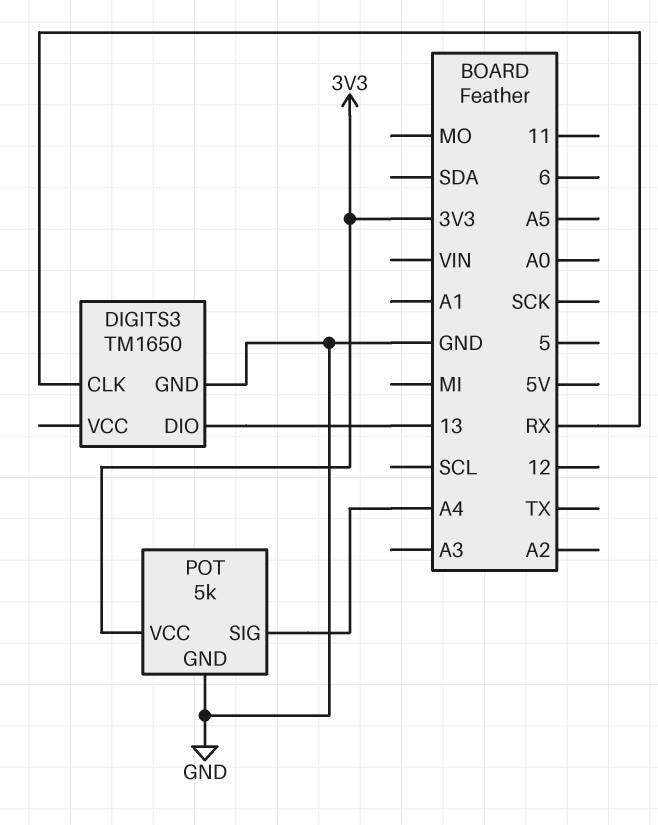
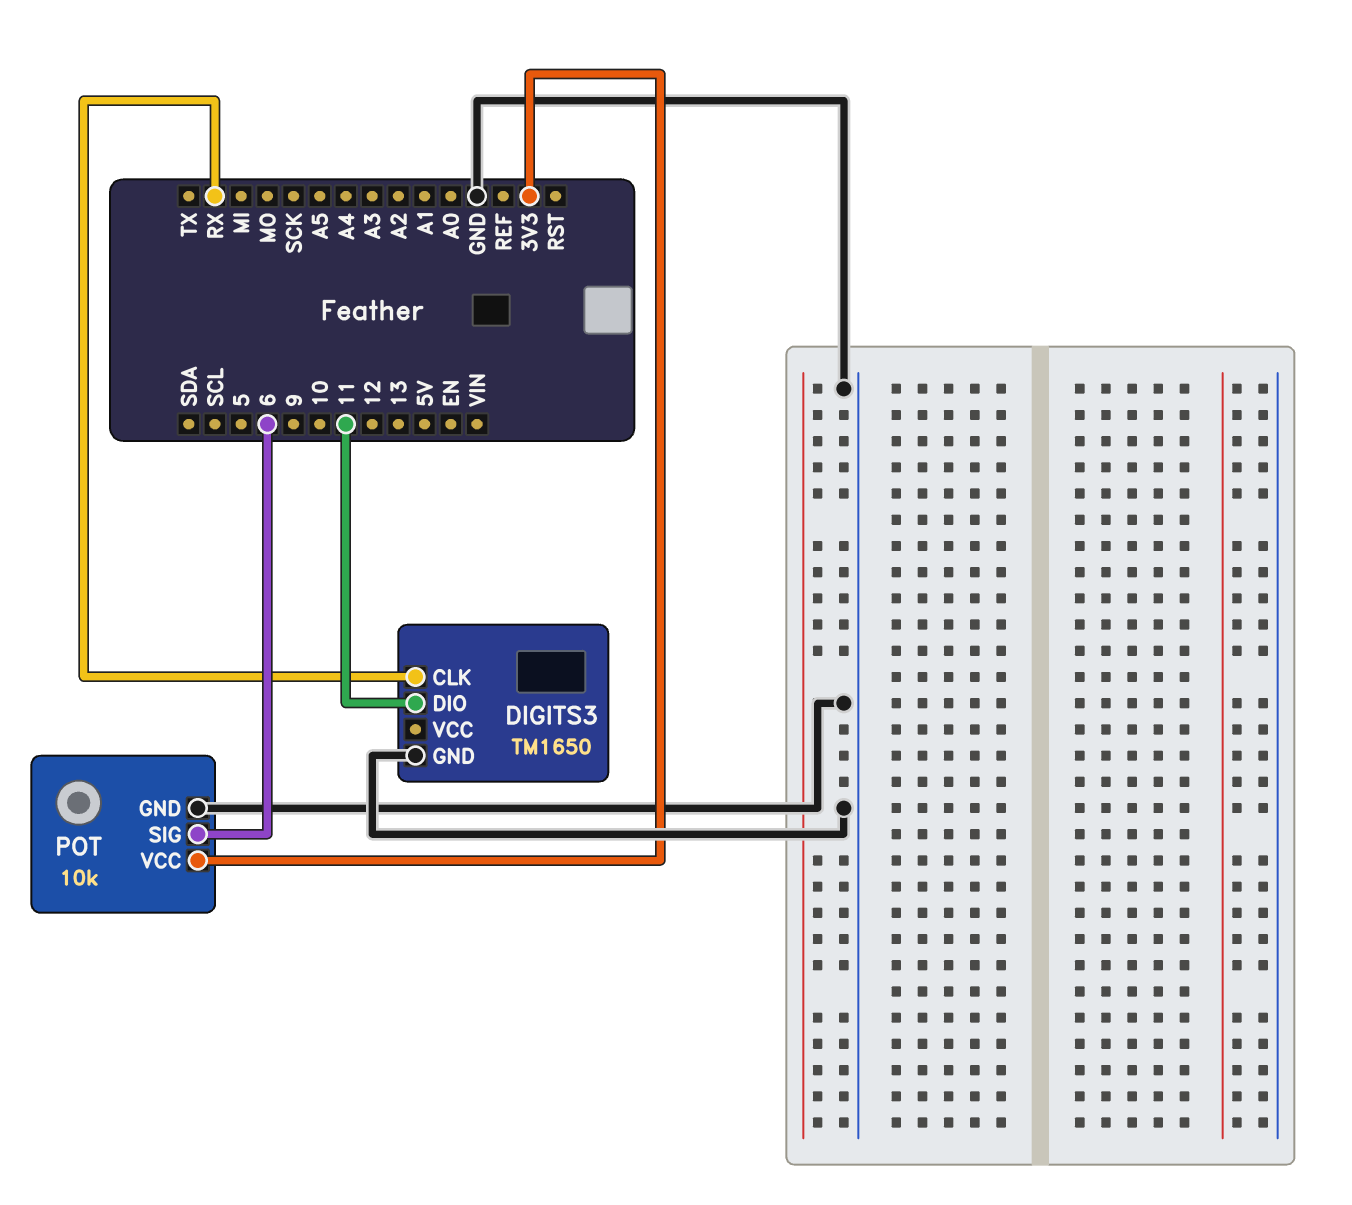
DIGITS3 pin DIO: 13 -> 11
POT: 5k -> 10k
POT pin SIG: A4 -> 6

